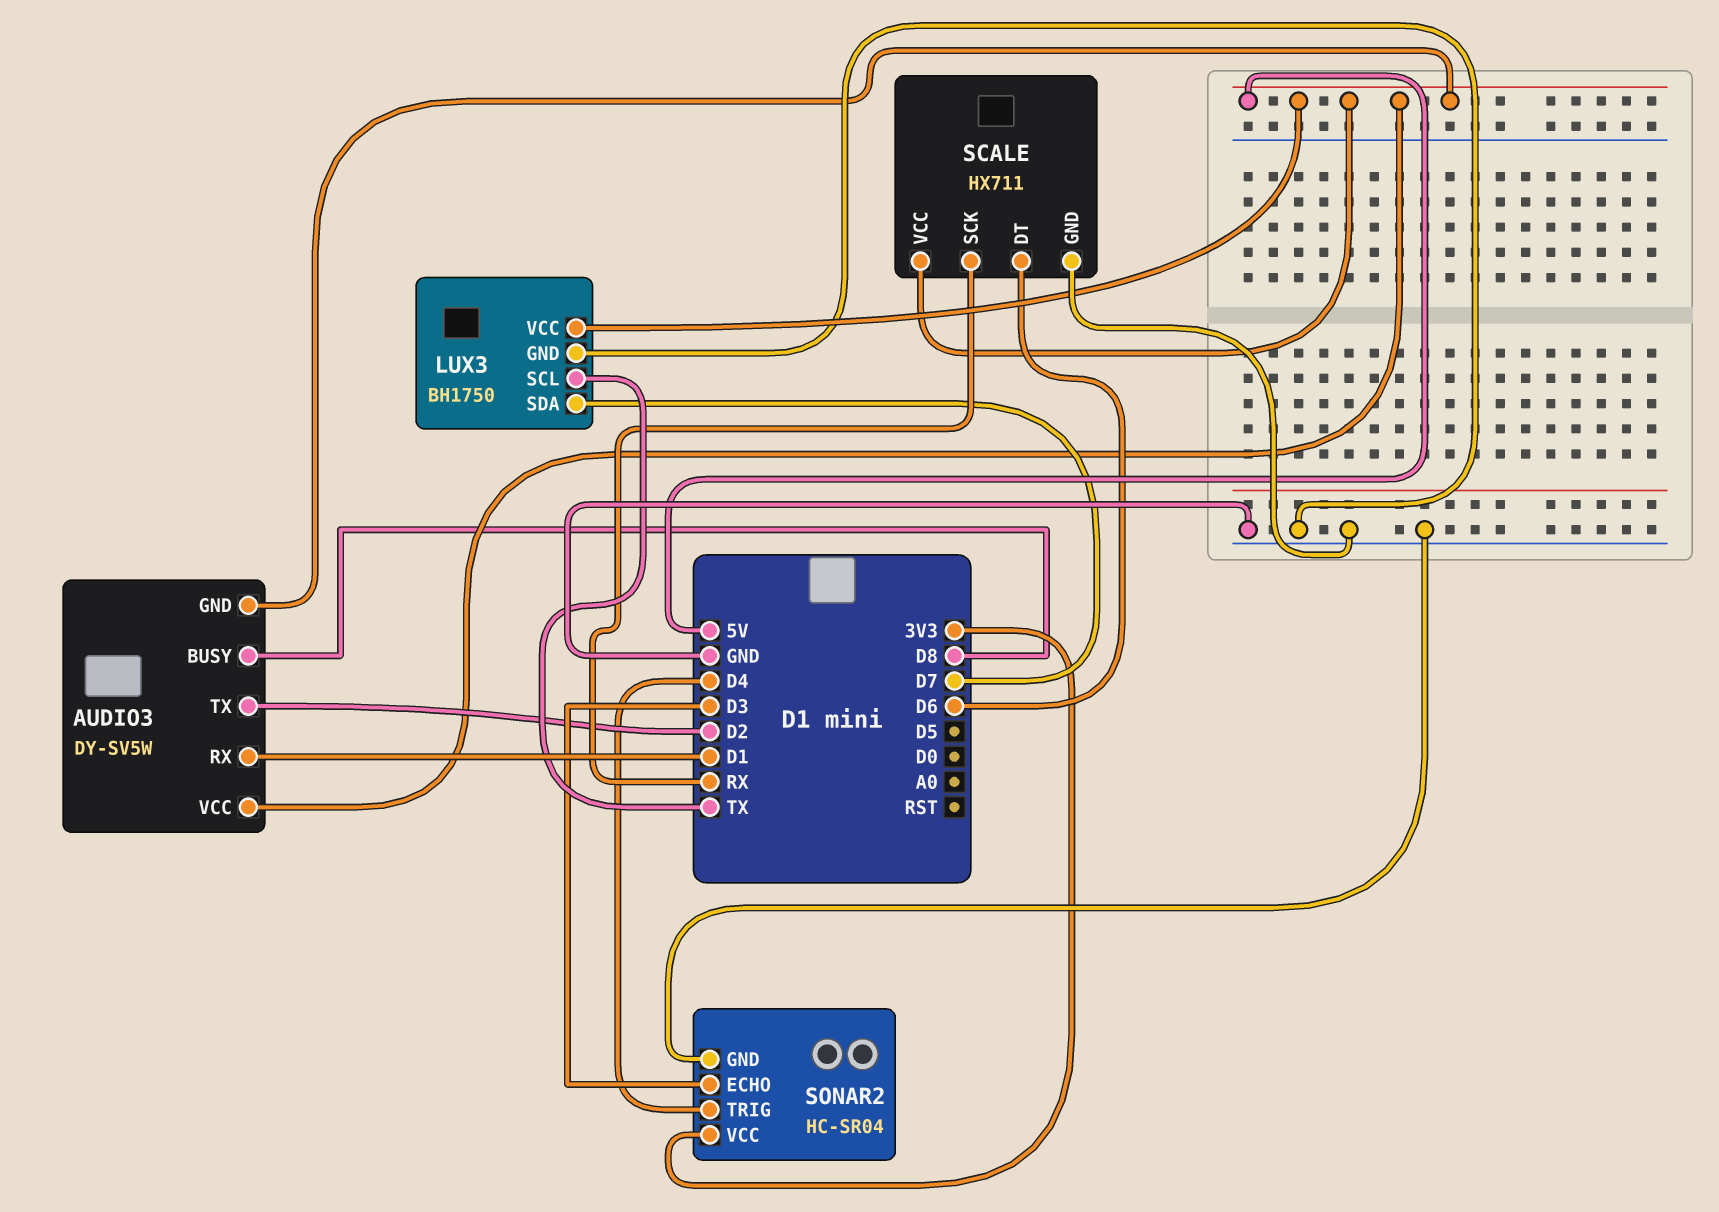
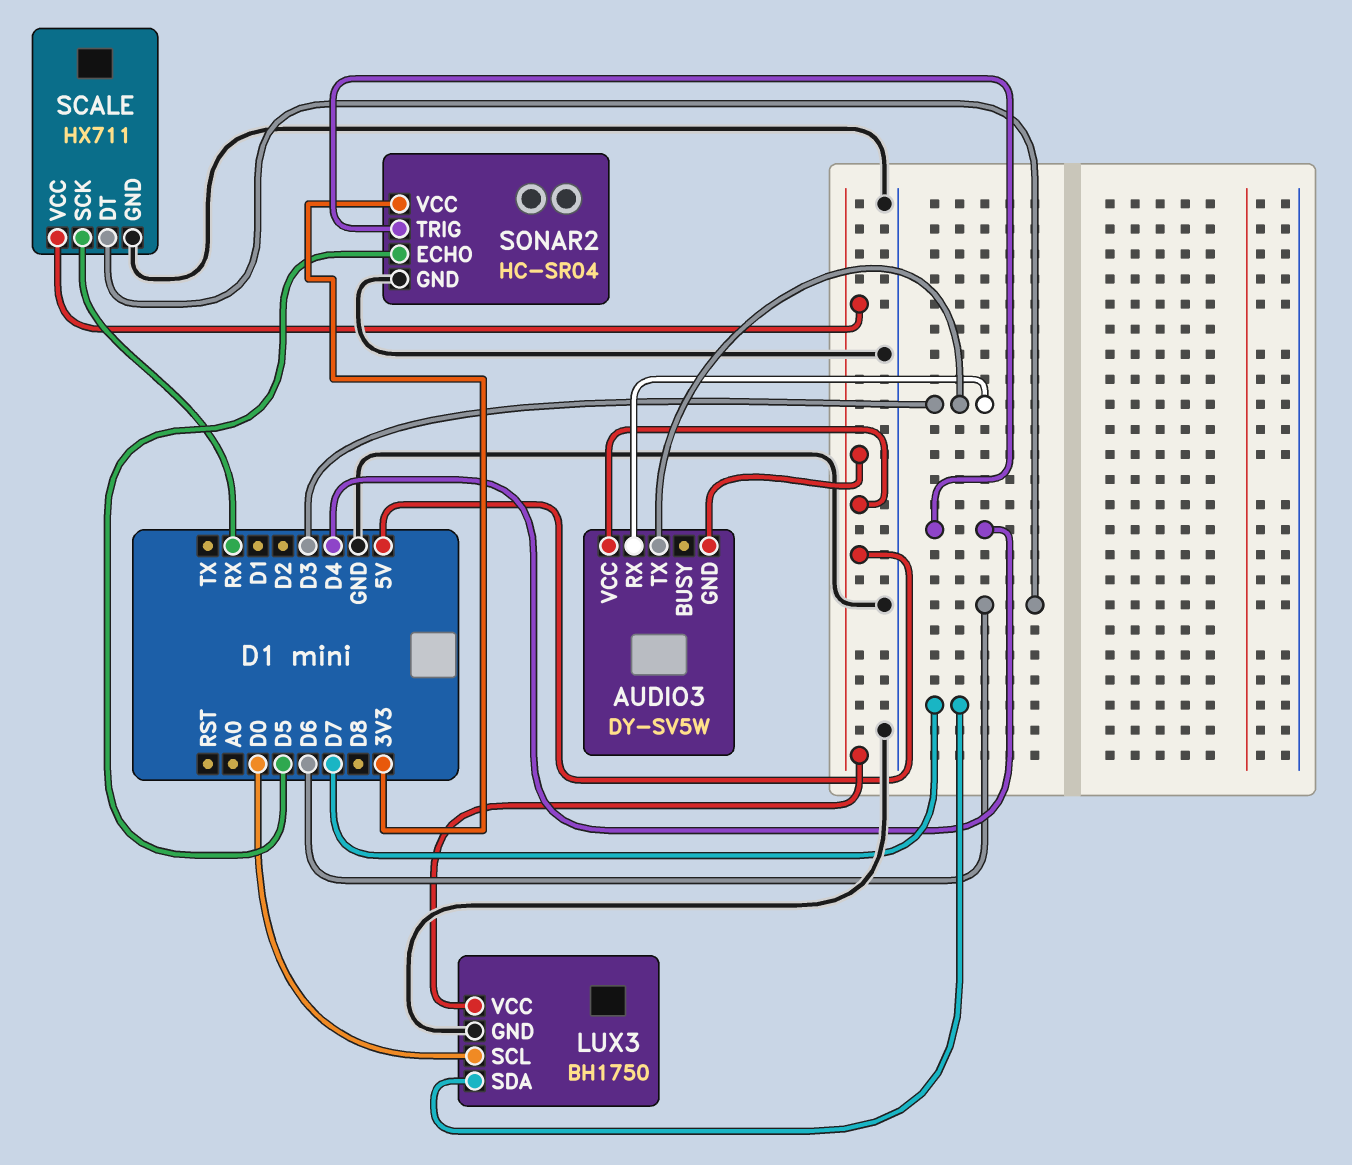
AUDIO3 pin BUSY: D8 -> none
AUDIO3 pin RX: D1 -> D3
AUDIO3 pin TX: D2 -> D3
LUX3 pin SCL: TX -> D0
SONAR2 pin ECHO: D3 -> D5

